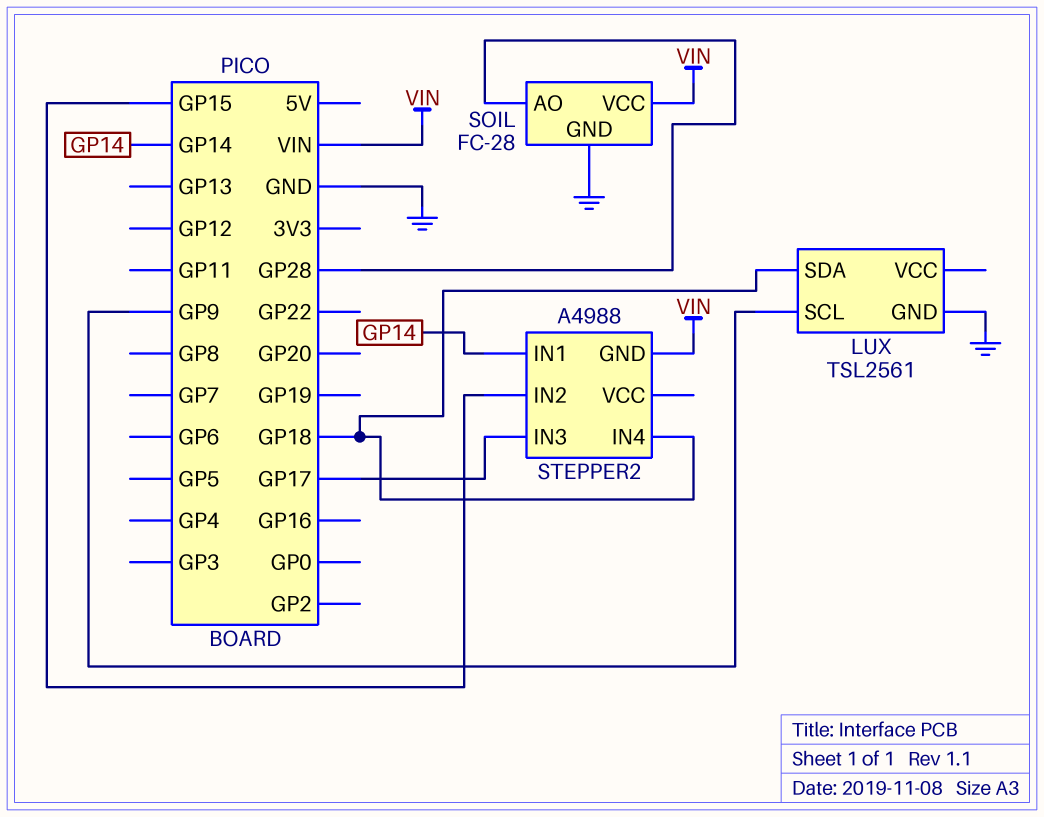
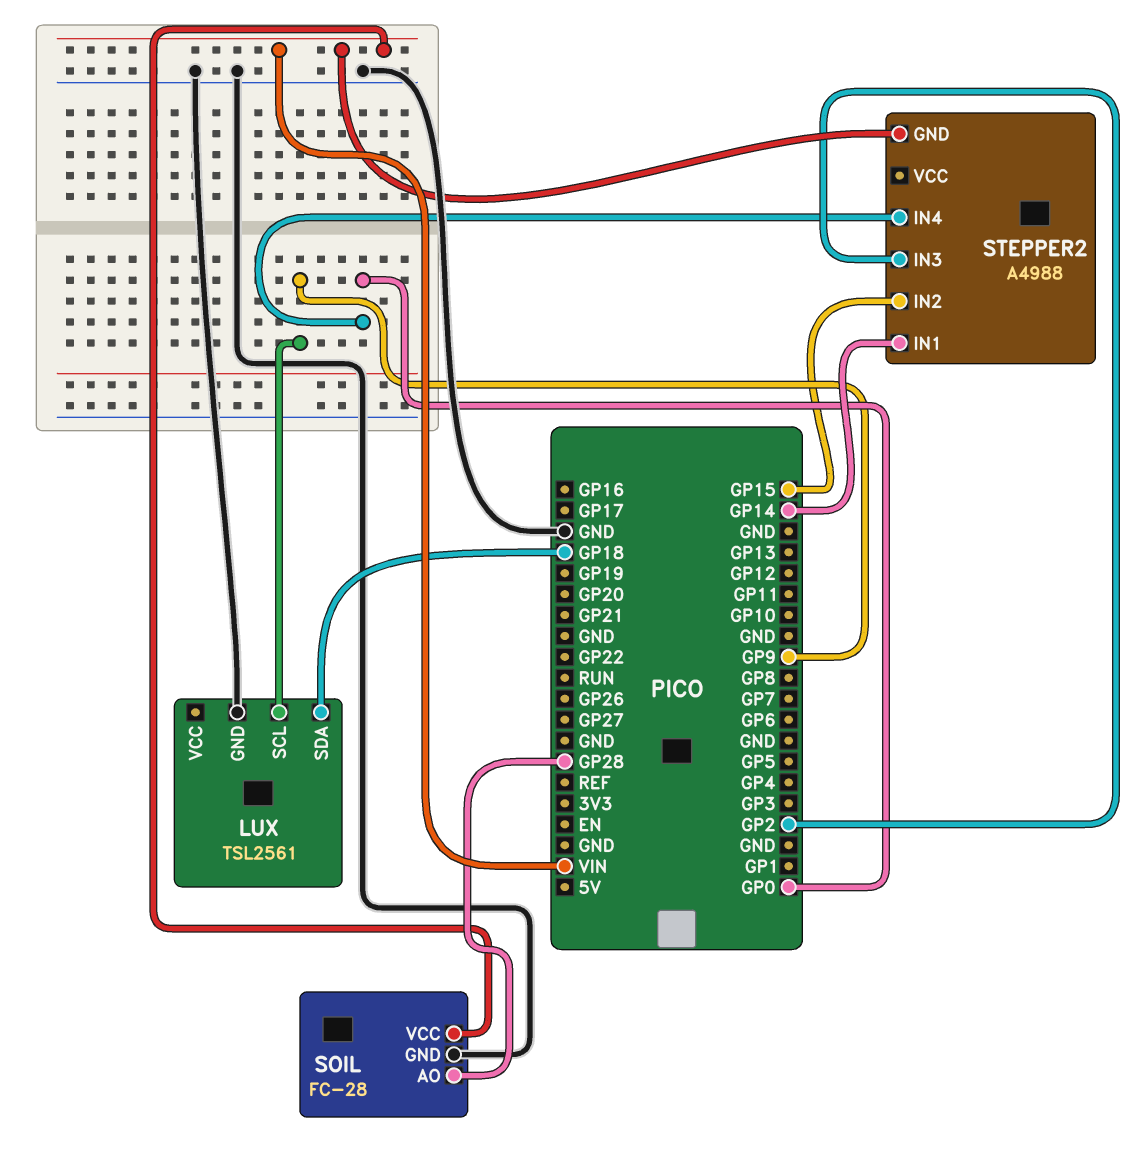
STEPPER2 pin IN3: GP17 -> GP2
STEPPER2 pin IN4: GP18 -> GP0

